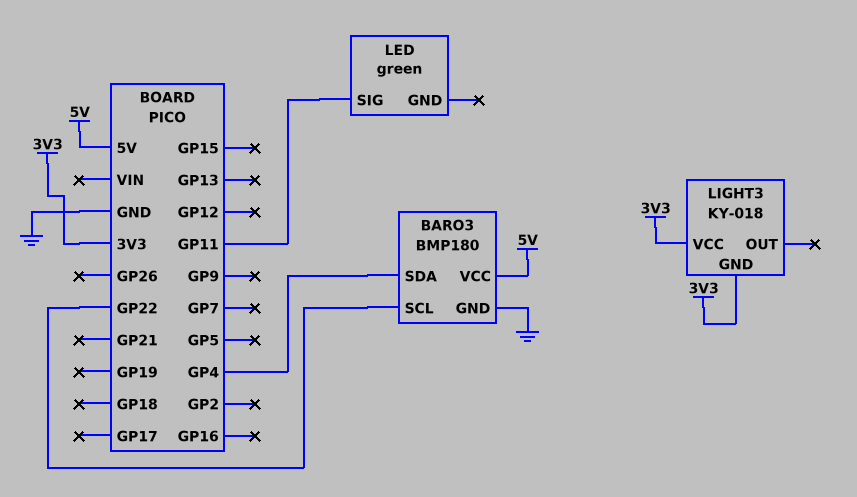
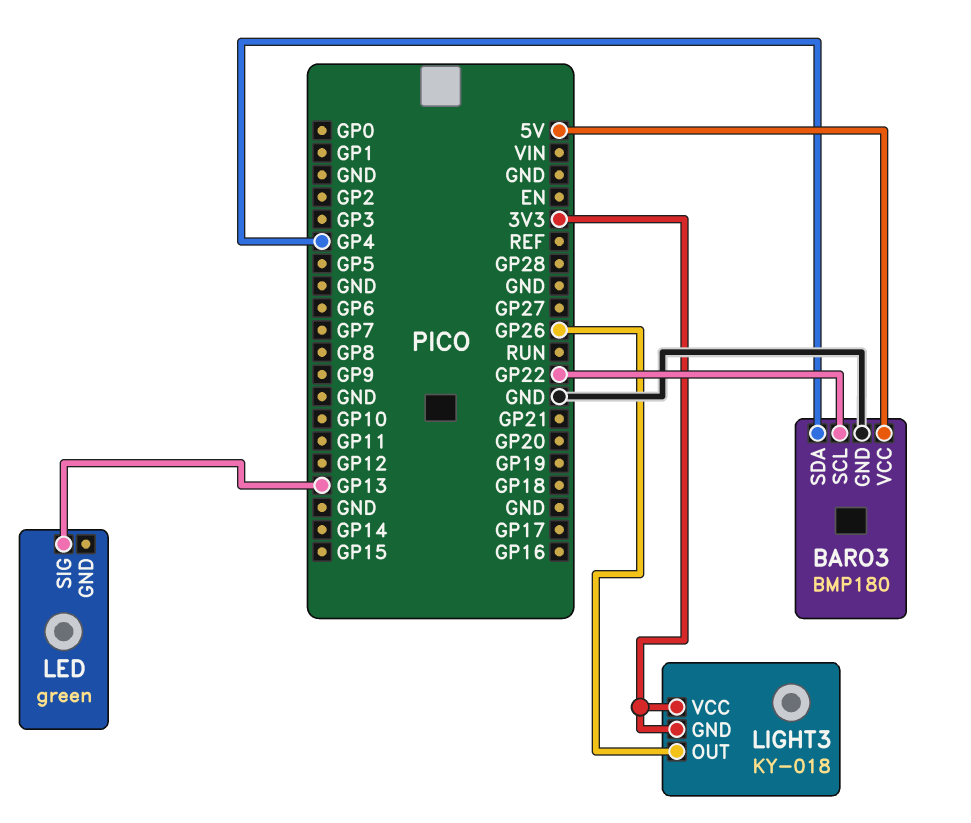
LED pin SIG: GP11 -> GP13
LIGHT3 pin OUT: none -> GP26

